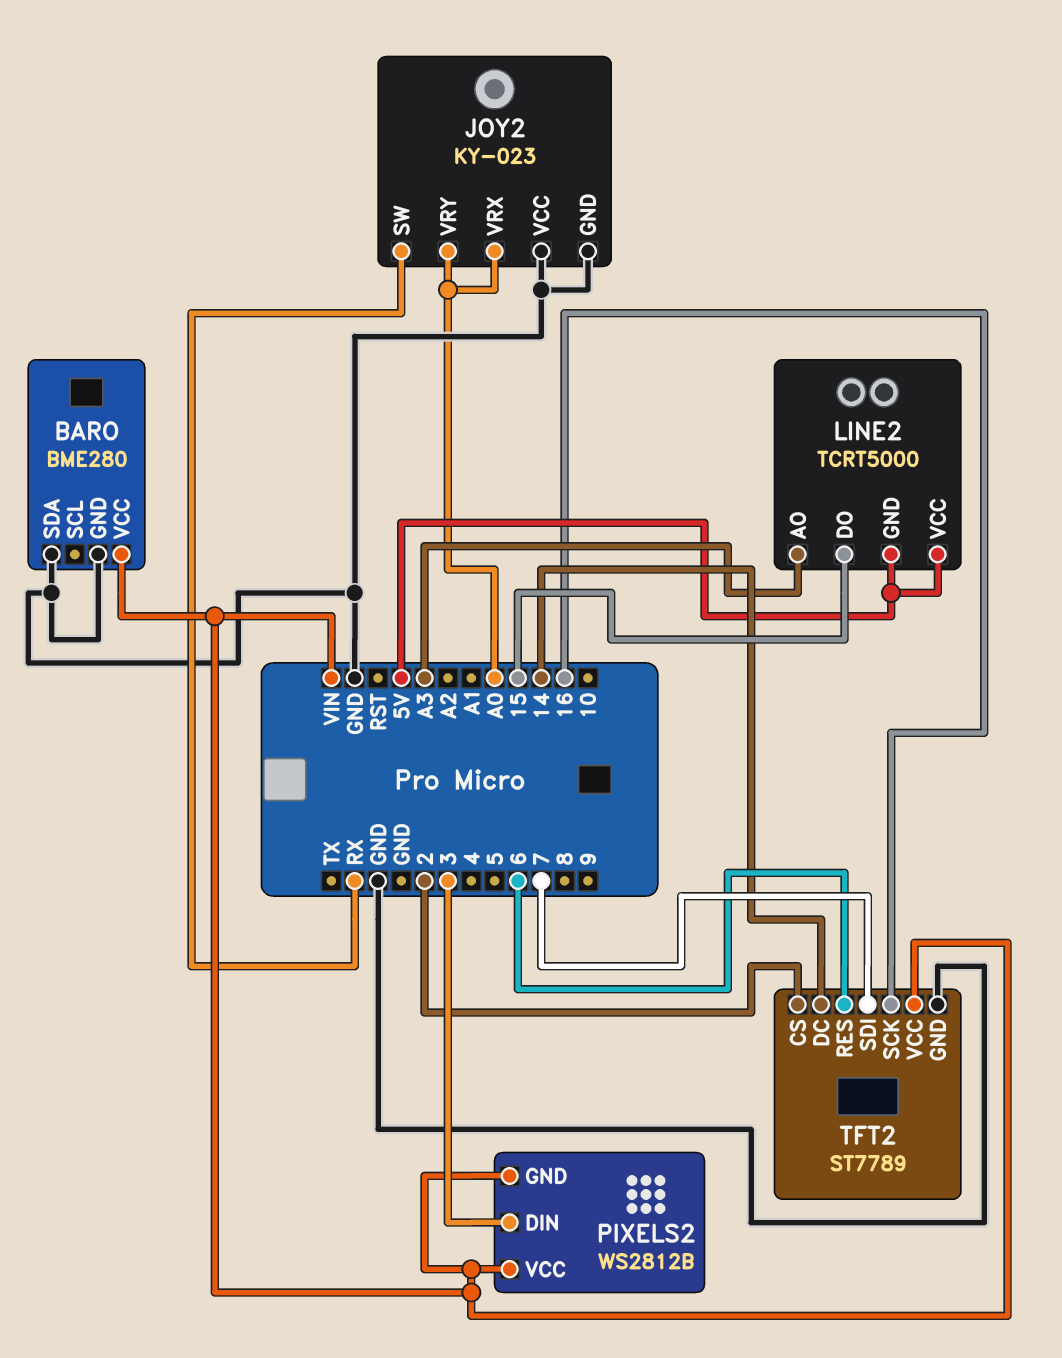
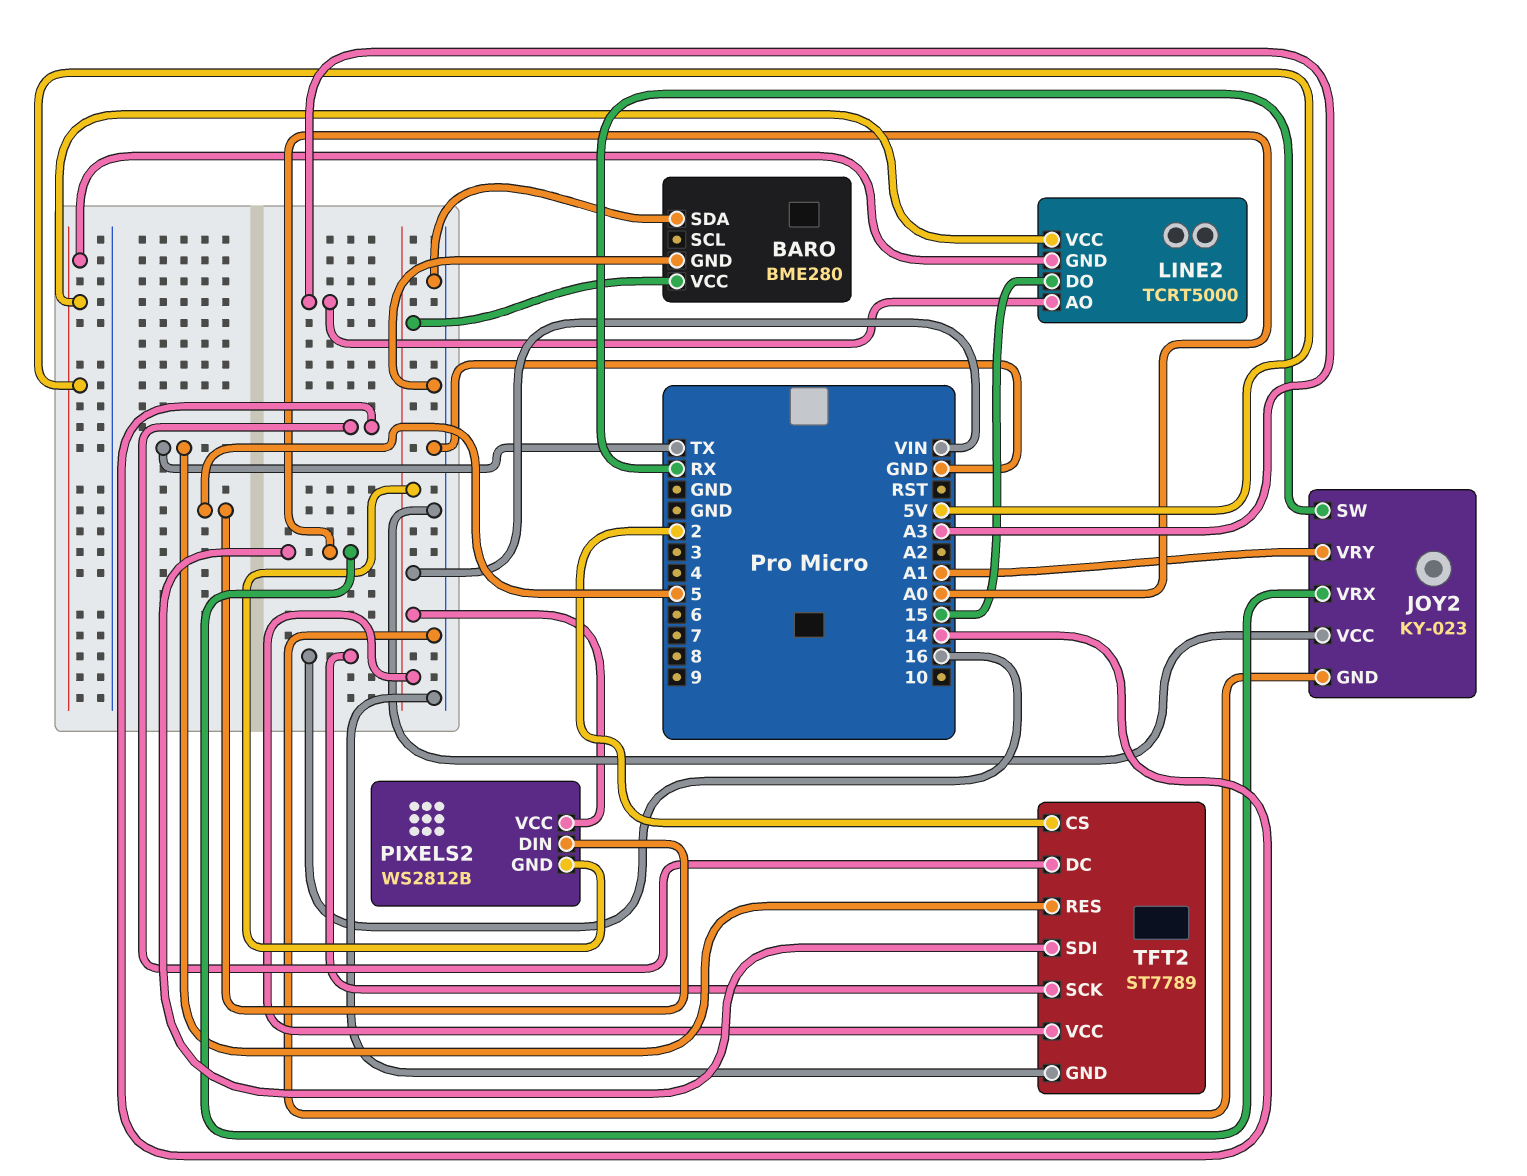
JOY2 pin VRY: A0 -> A1
PIXELS2 pin DIN: 3 -> 5
TFT2 pin RES: 6 -> TX
TFT2 pin SDI: 7 -> A0

